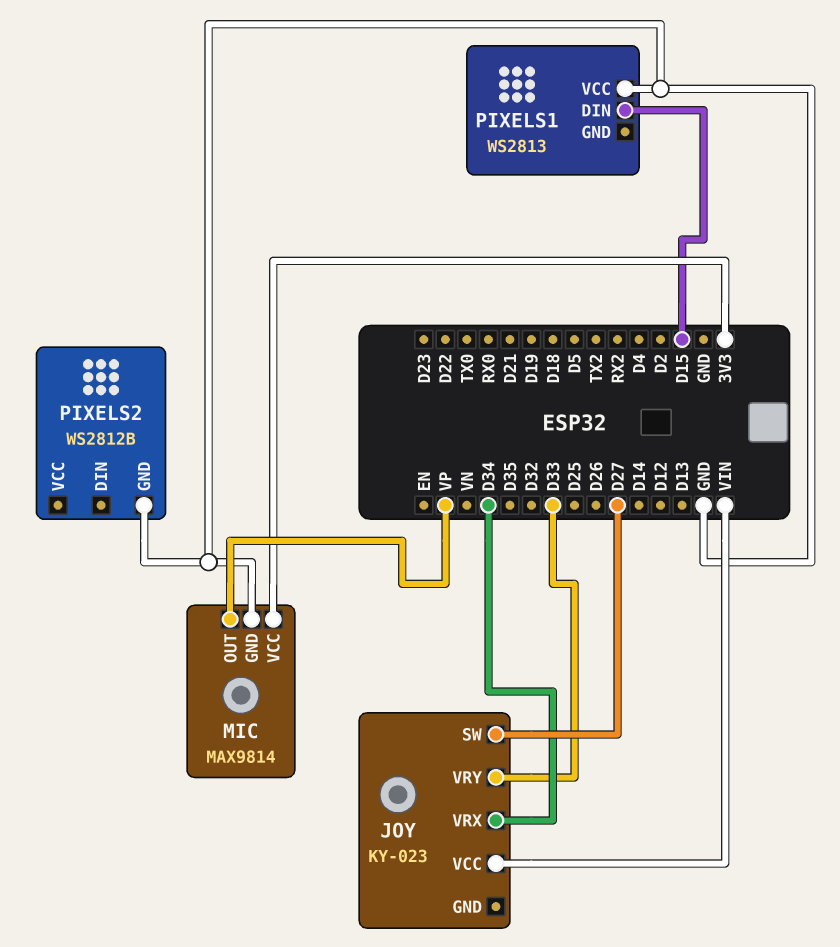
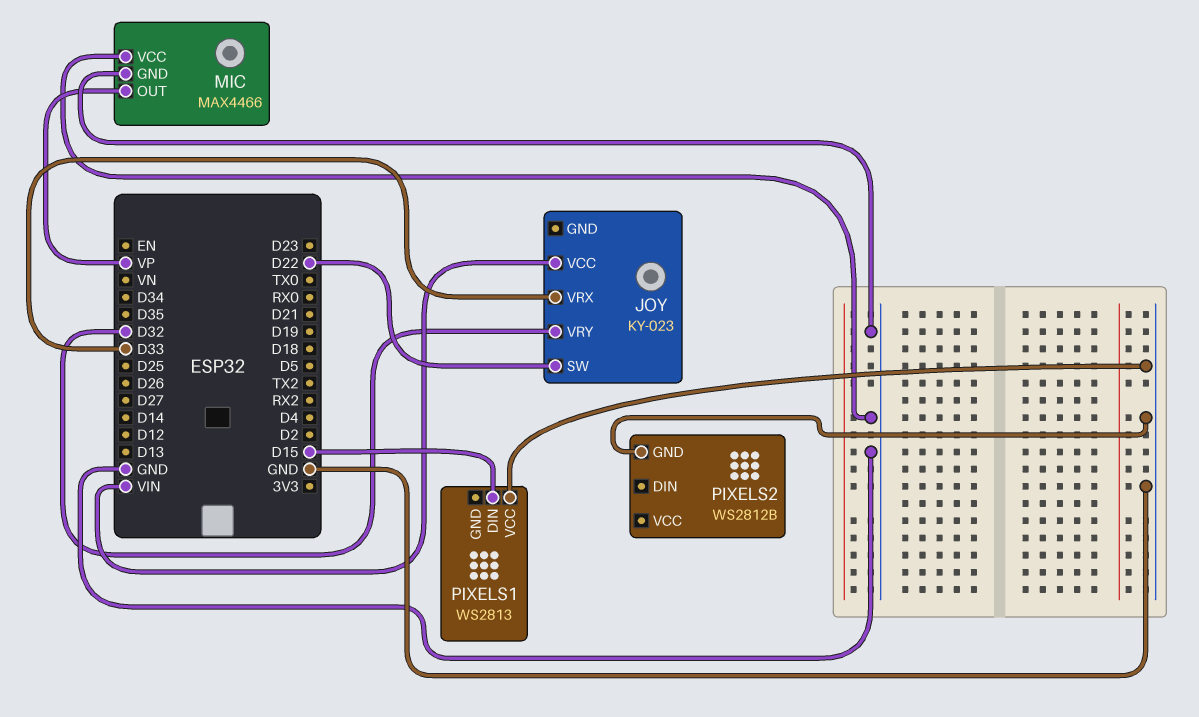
JOY pin SW: D27 -> D22
JOY pin VRX: D34 -> D33
JOY pin VRY: D33 -> D32
MIC: MAX9814 -> MAX4466
MIC pin VCC: 3V3 -> GND

